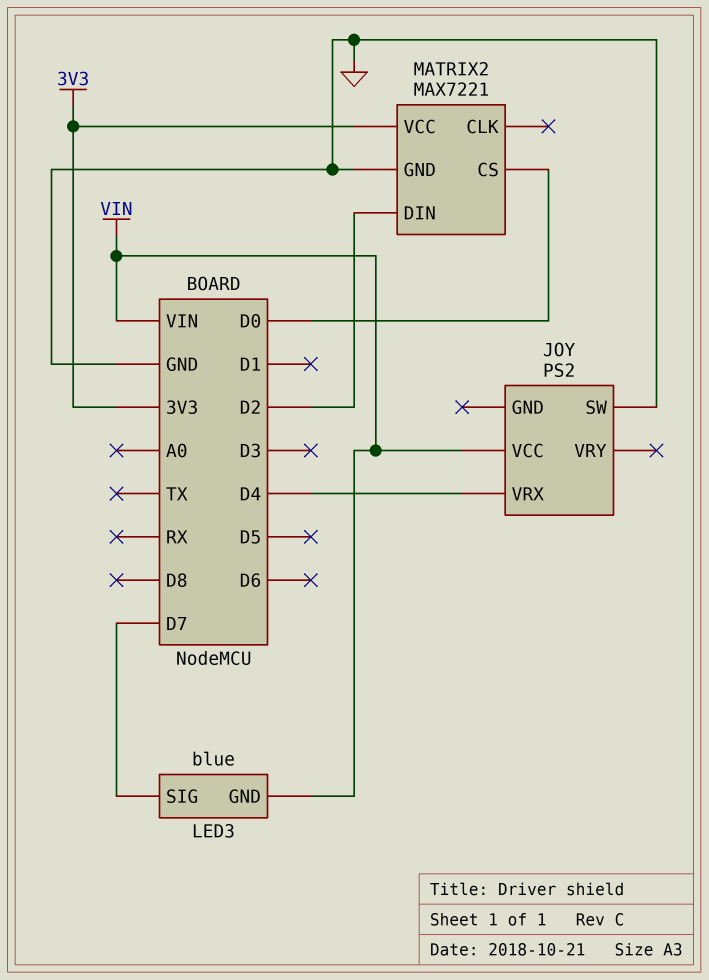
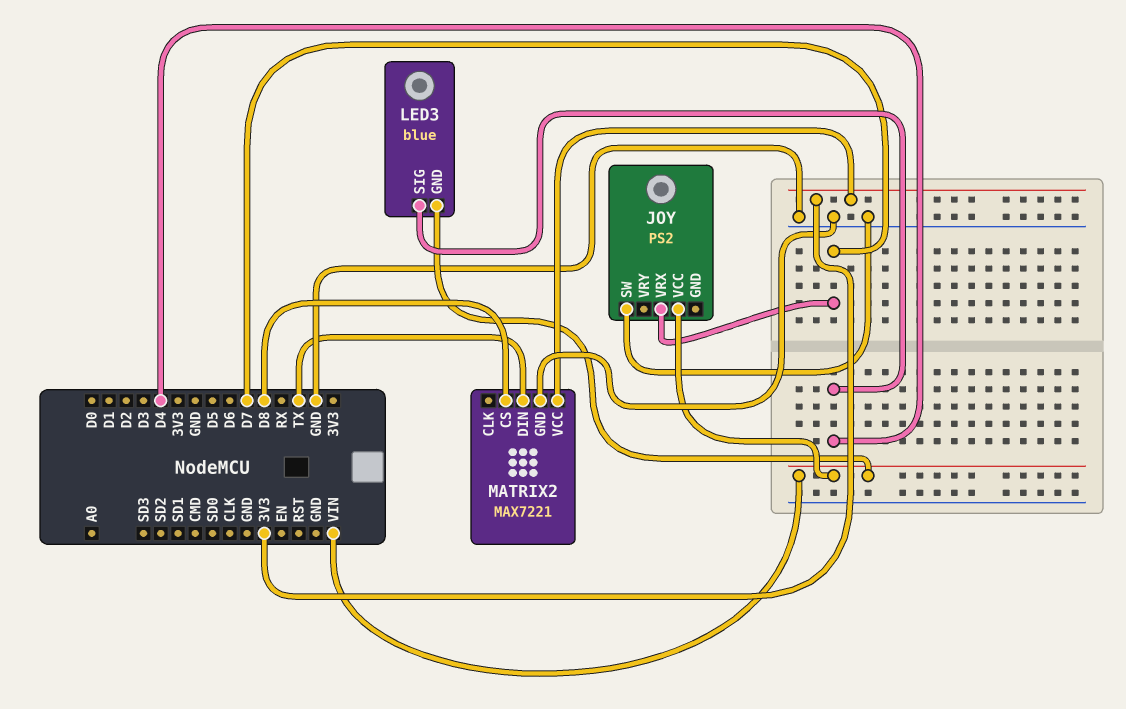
JOY pin VRX: D4 -> D7
LED3 pin SIG: D7 -> D4
MATRIX2 pin CS: D0 -> D8
MATRIX2 pin DIN: D2 -> TX

